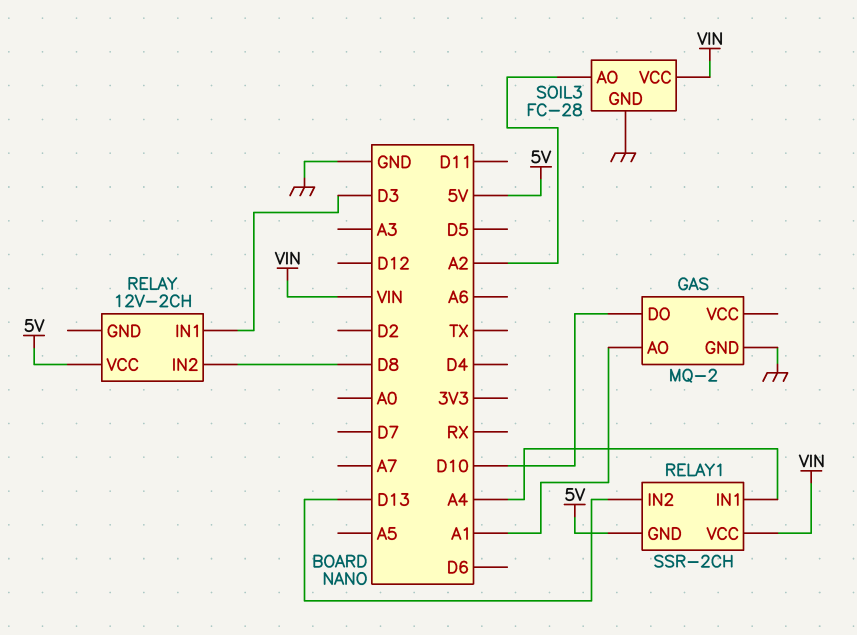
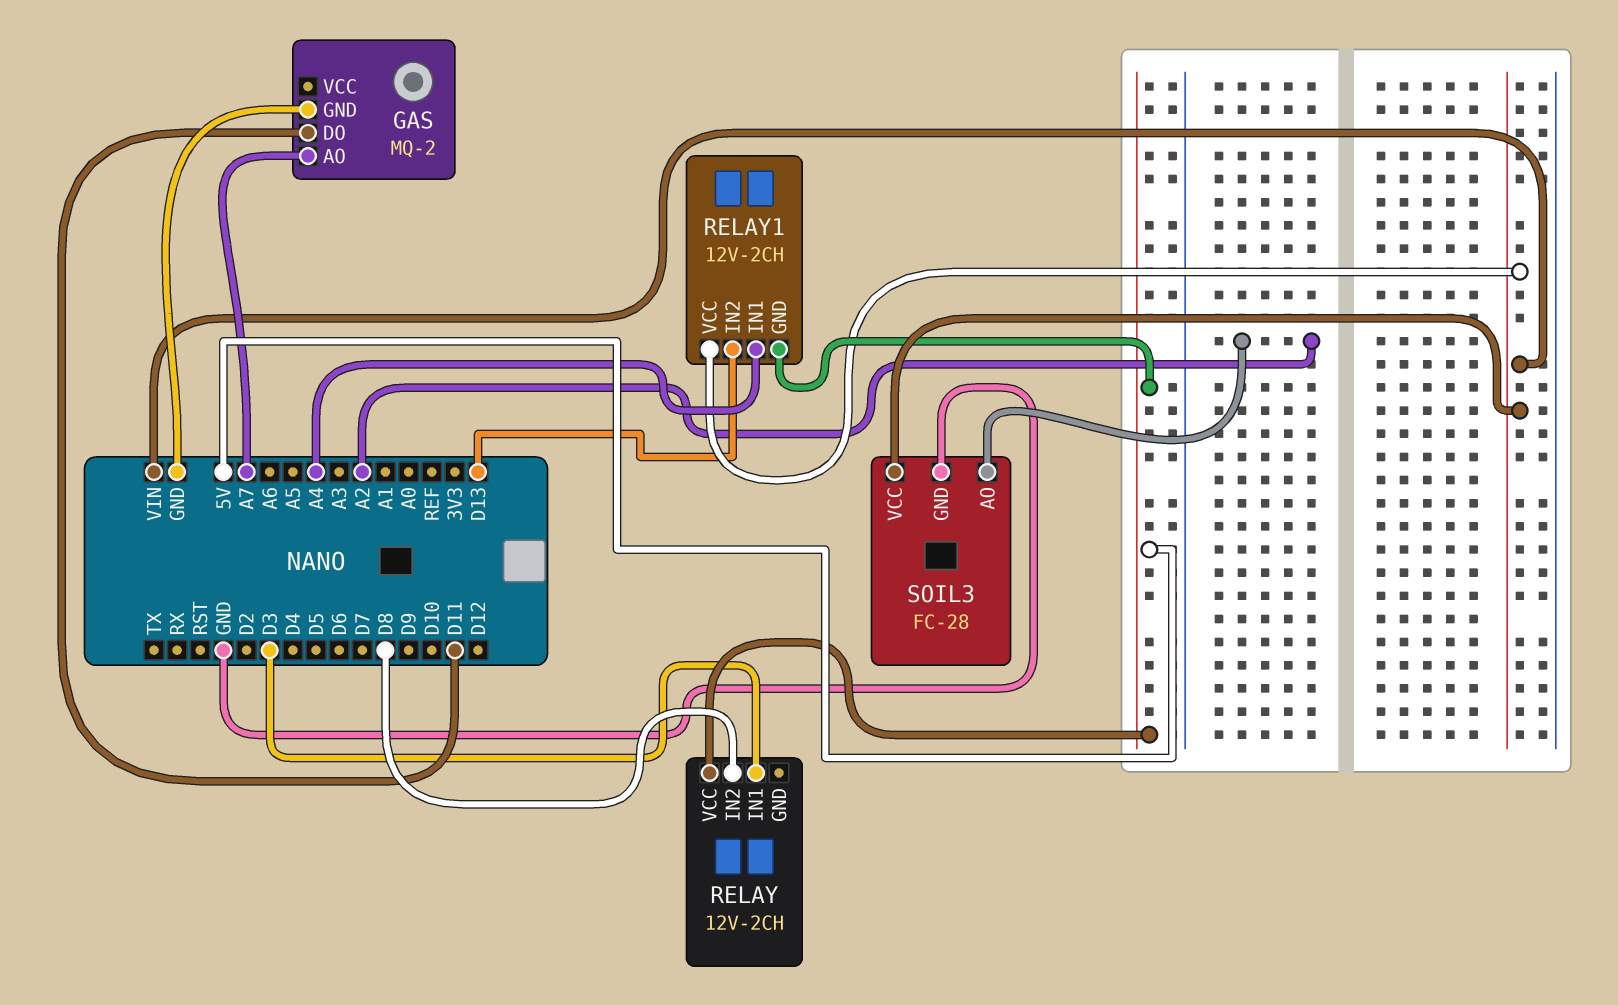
GAS pin AO: A1 -> A7
GAS pin DO: D10 -> D11
RELAY1: SSR-2CH -> 12V-2CH

